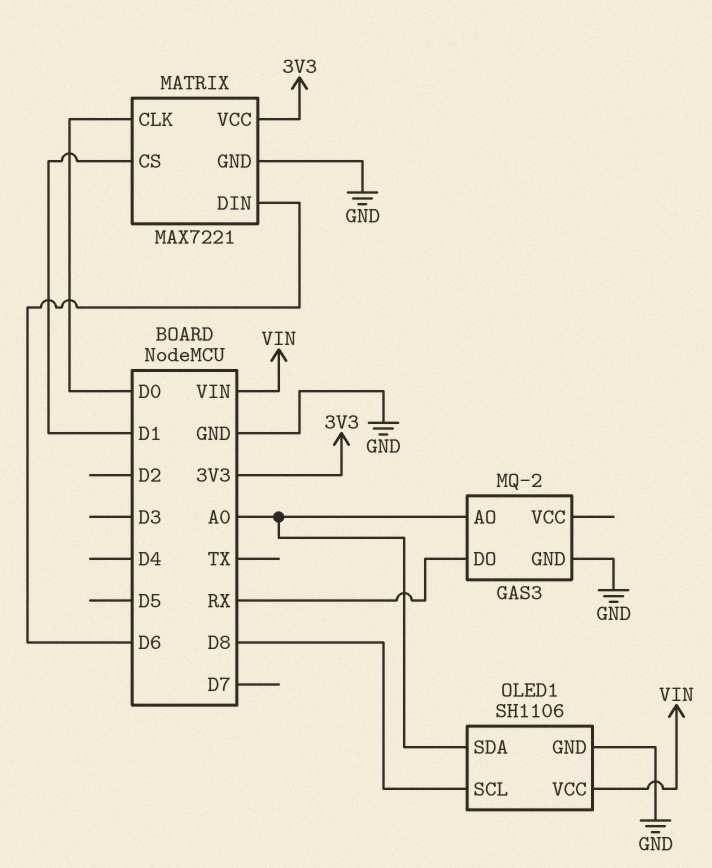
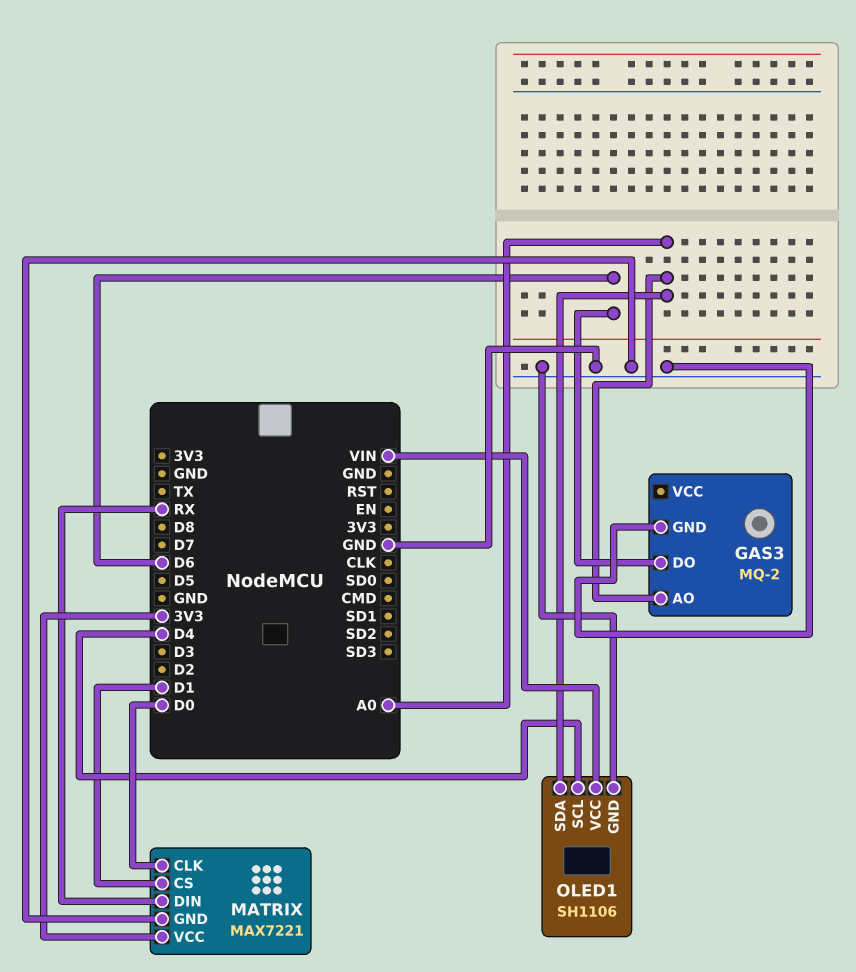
GAS3 pin DO: RX -> D6
MATRIX pin DIN: D6 -> RX
OLED1 pin SCL: D8 -> D4

